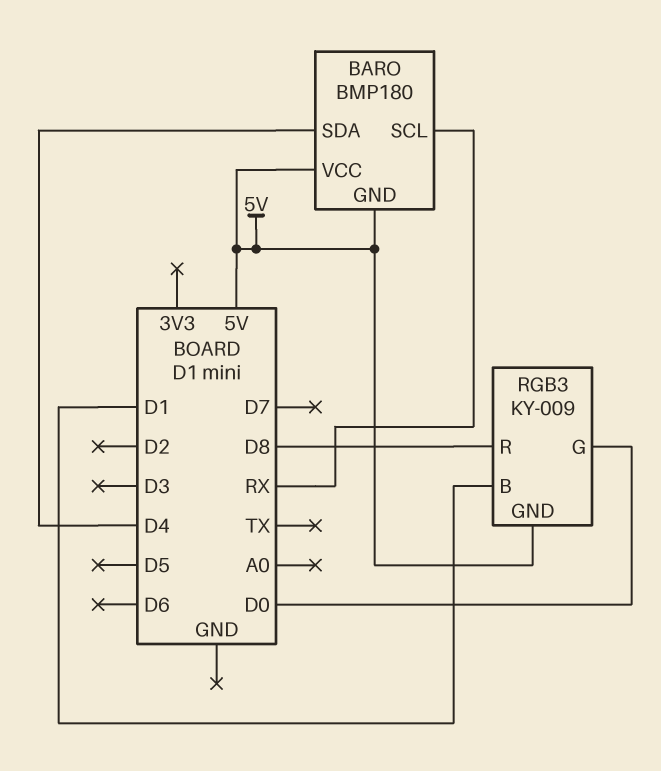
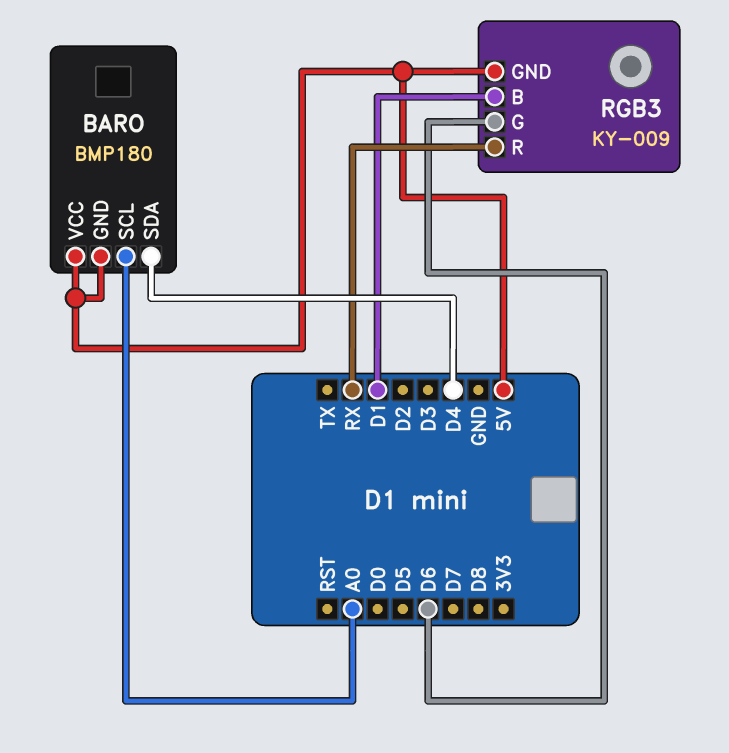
BARO pin SCL: RX -> A0
RGB3 pin G: D0 -> D6
RGB3 pin R: D8 -> RX

